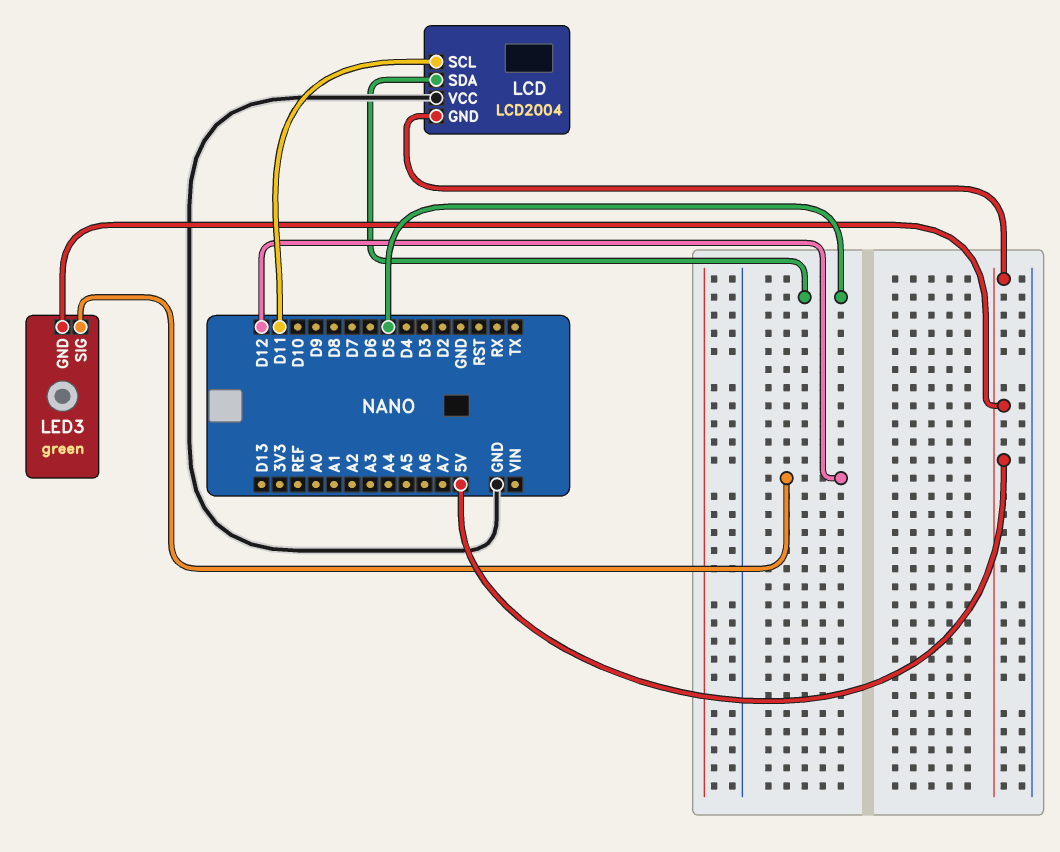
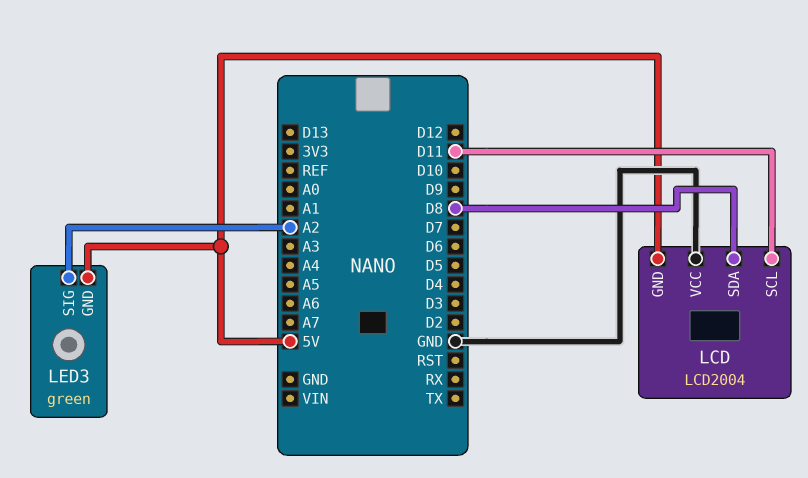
LCD pin SDA: D5 -> D8
LED3 pin SIG: D12 -> A2

